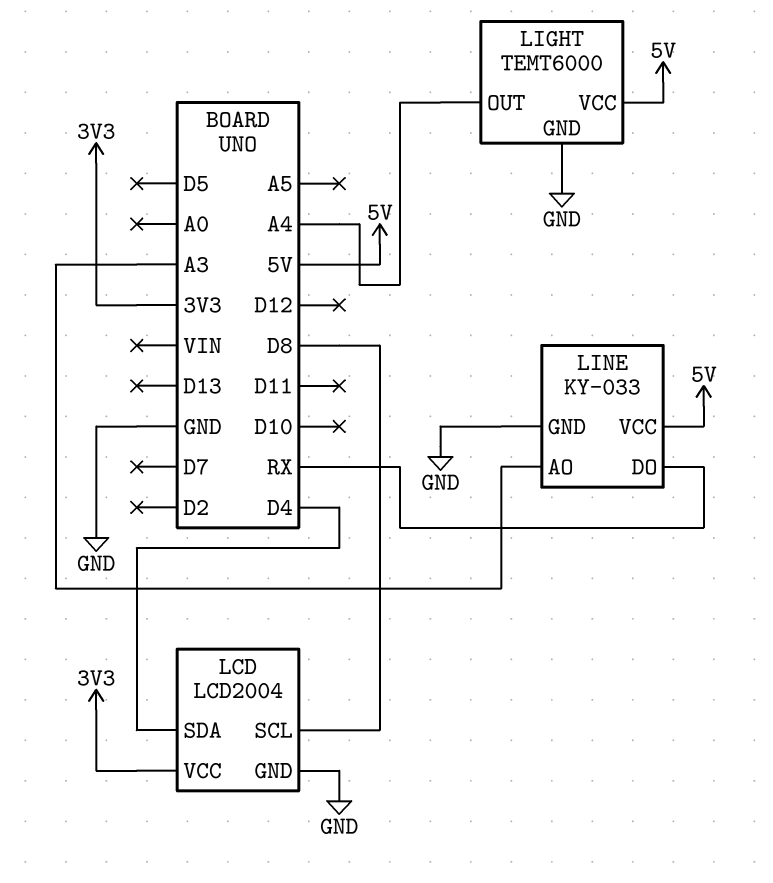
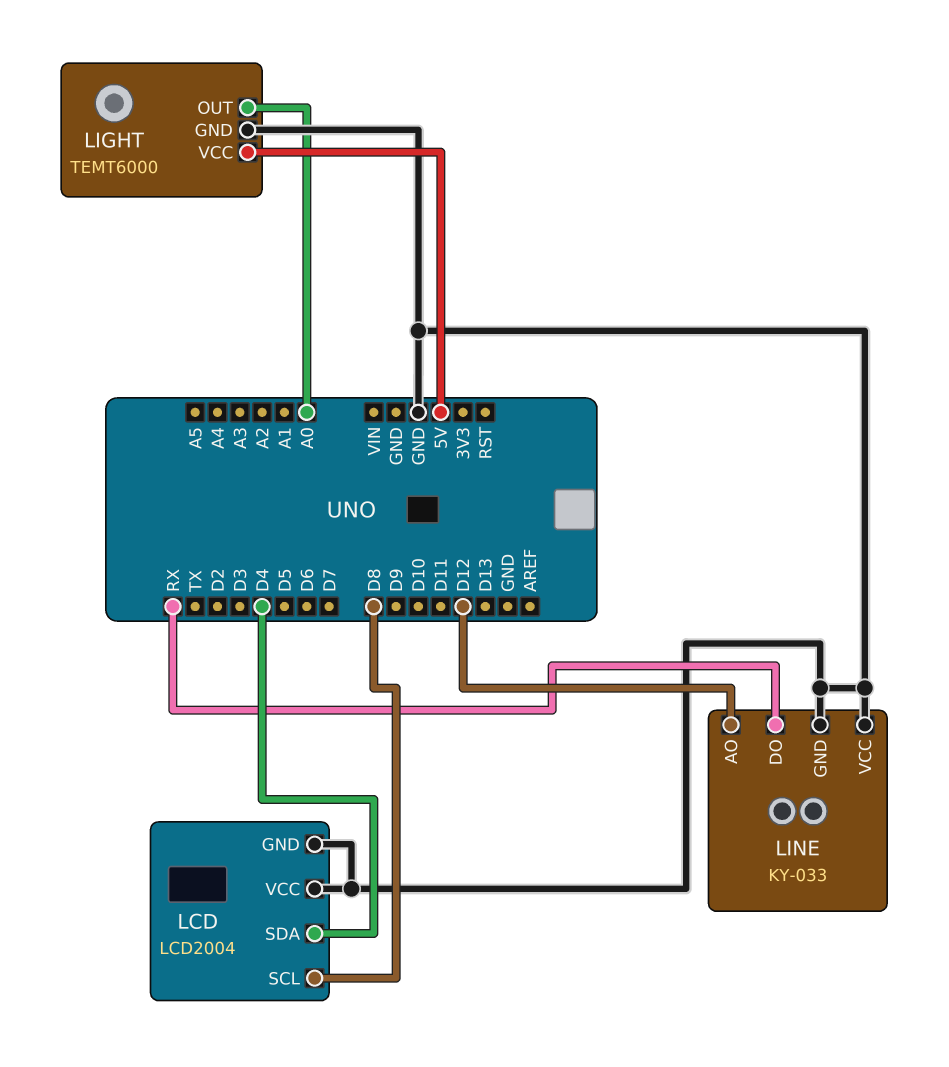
LCD pin VCC: 3V3 -> GND
LIGHT pin OUT: A4 -> A0
LINE pin AO: A3 -> D12
LINE pin VCC: 5V -> GND

